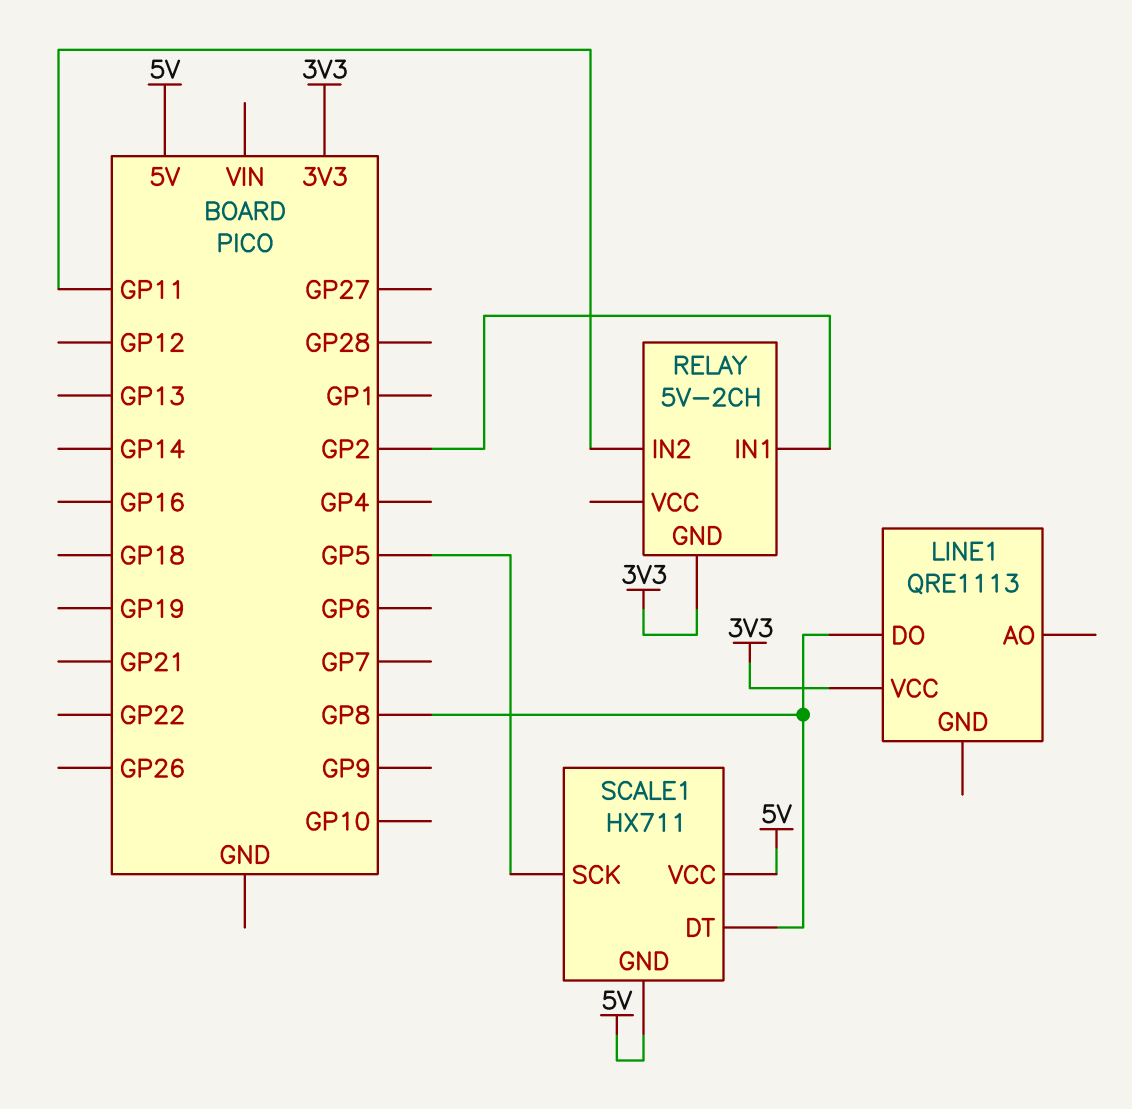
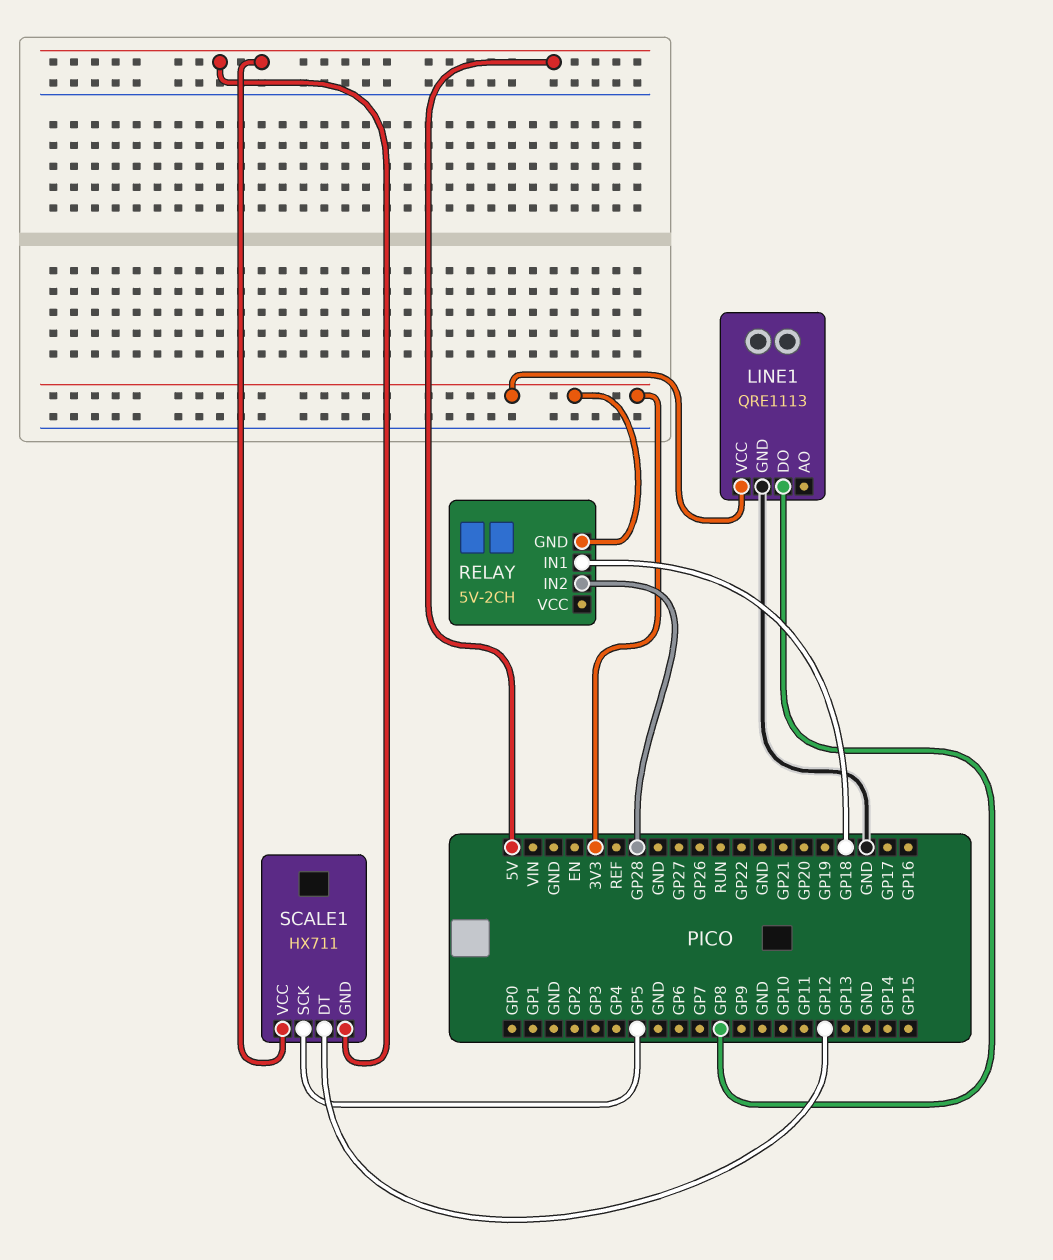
LINE1 pin GND: none -> GND
RELAY pin IN1: GP2 -> GP18
RELAY pin IN2: GP11 -> GP28
SCALE1 pin DT: GP8 -> GP12

